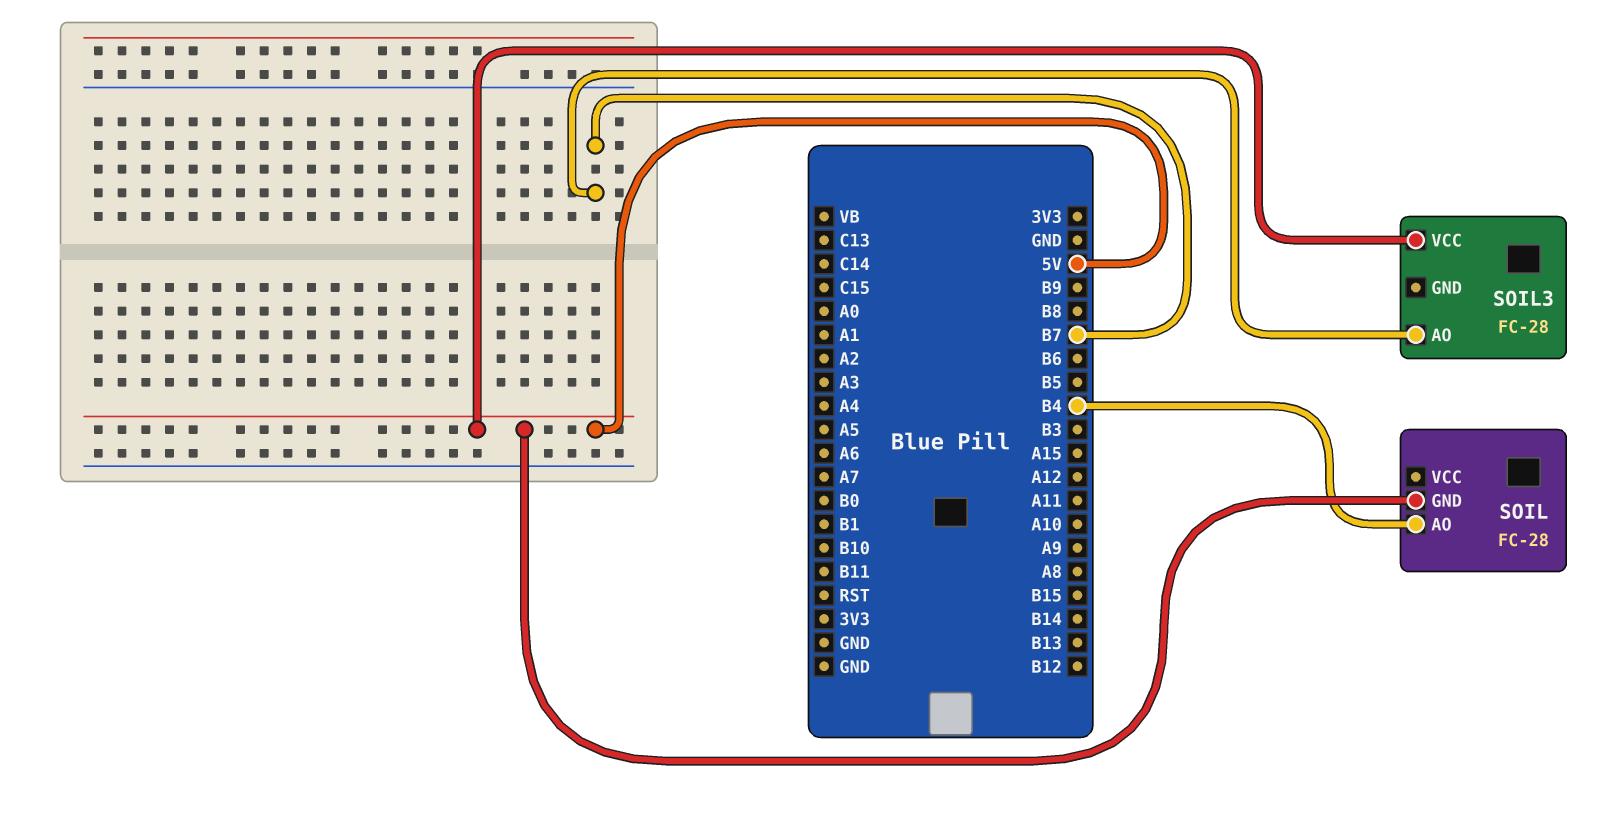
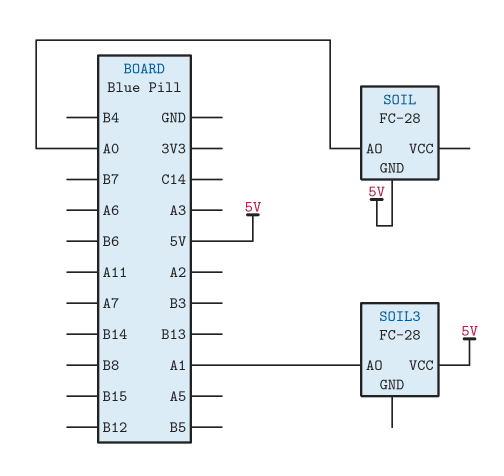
SOIL pin AO: B4 -> A0
SOIL3 pin AO: B7 -> A1

